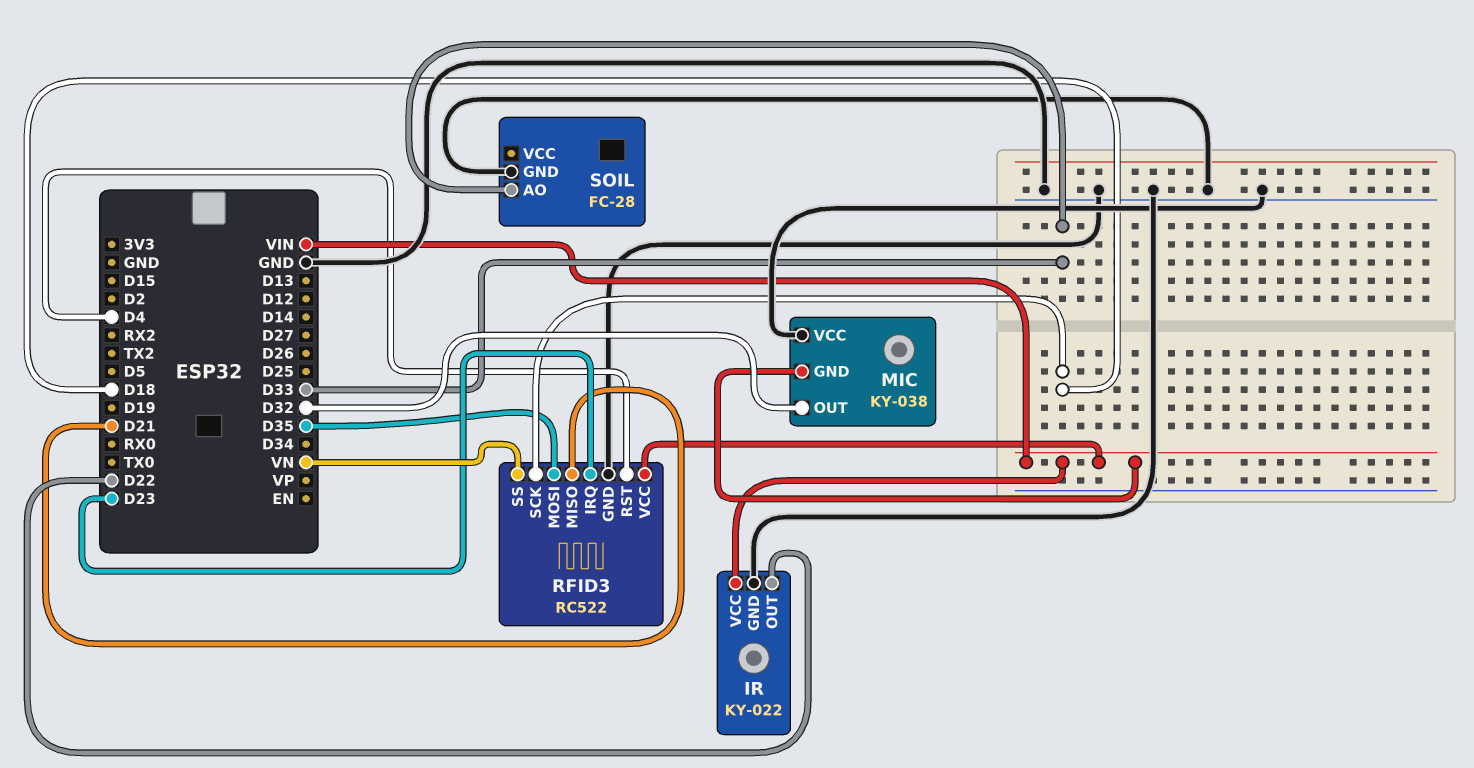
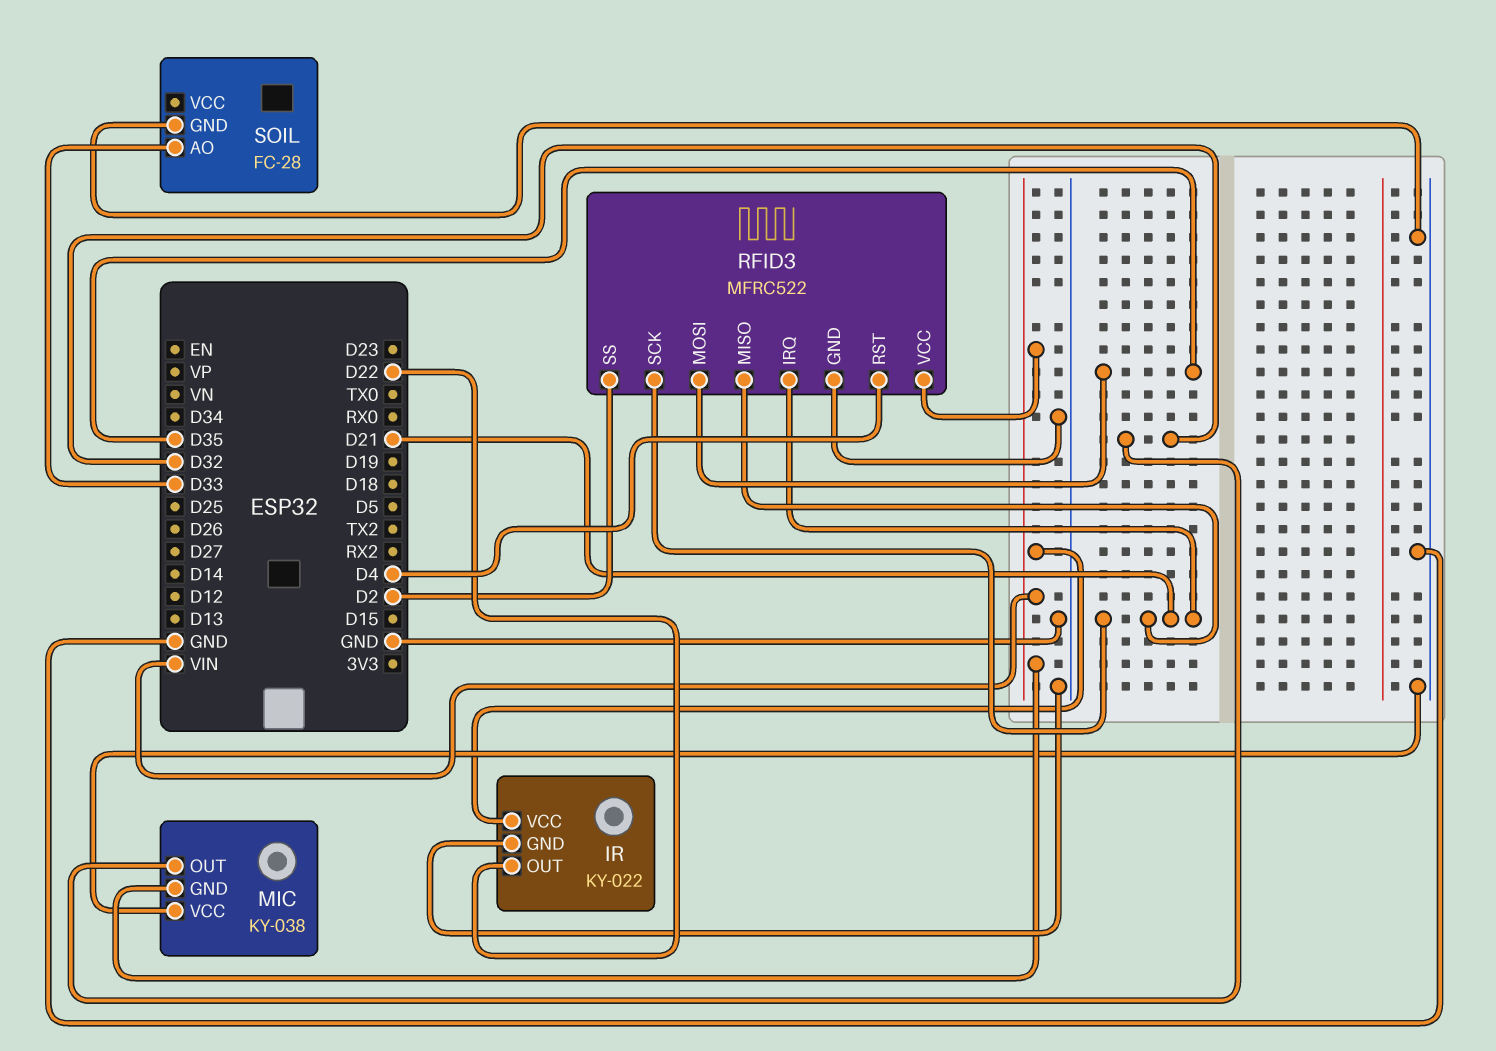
RFID3: RC522 -> MFRC522
RFID3 pin IRQ: D23 -> D21
RFID3 pin SCK: D18 -> D21
RFID3 pin SS: VN -> D2

